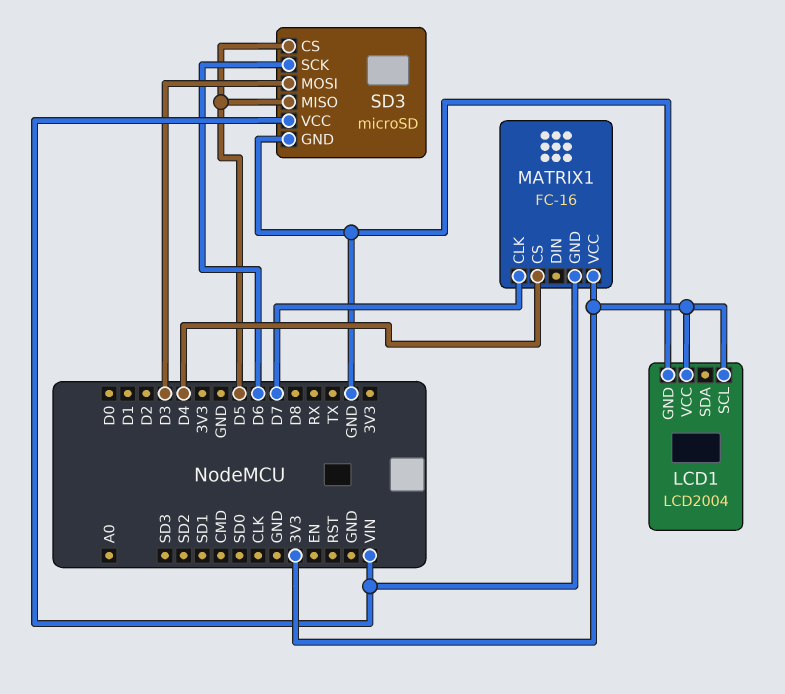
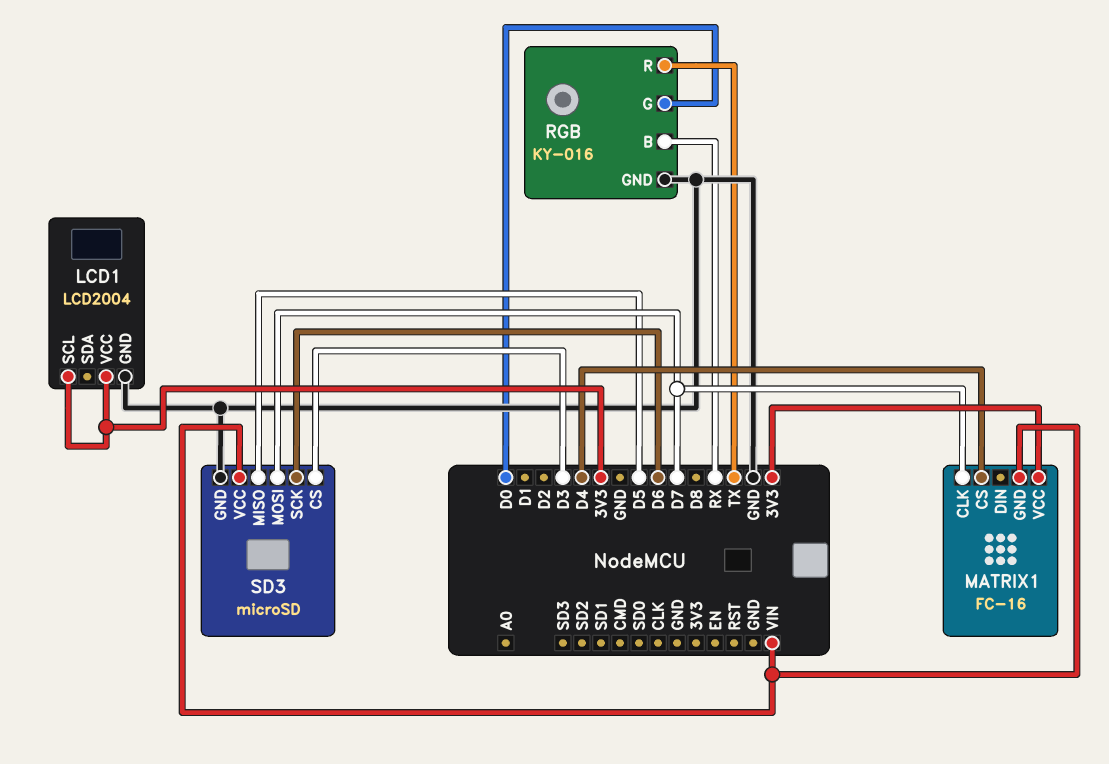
RGB: none -> KY-016
RGB pin B: none -> RX
RGB pin G: none -> D0
RGB pin GND: none -> GND
RGB pin R: none -> TX
SD3 pin CS: D5 -> D3
SD3 pin MOSI: D3 -> D7

